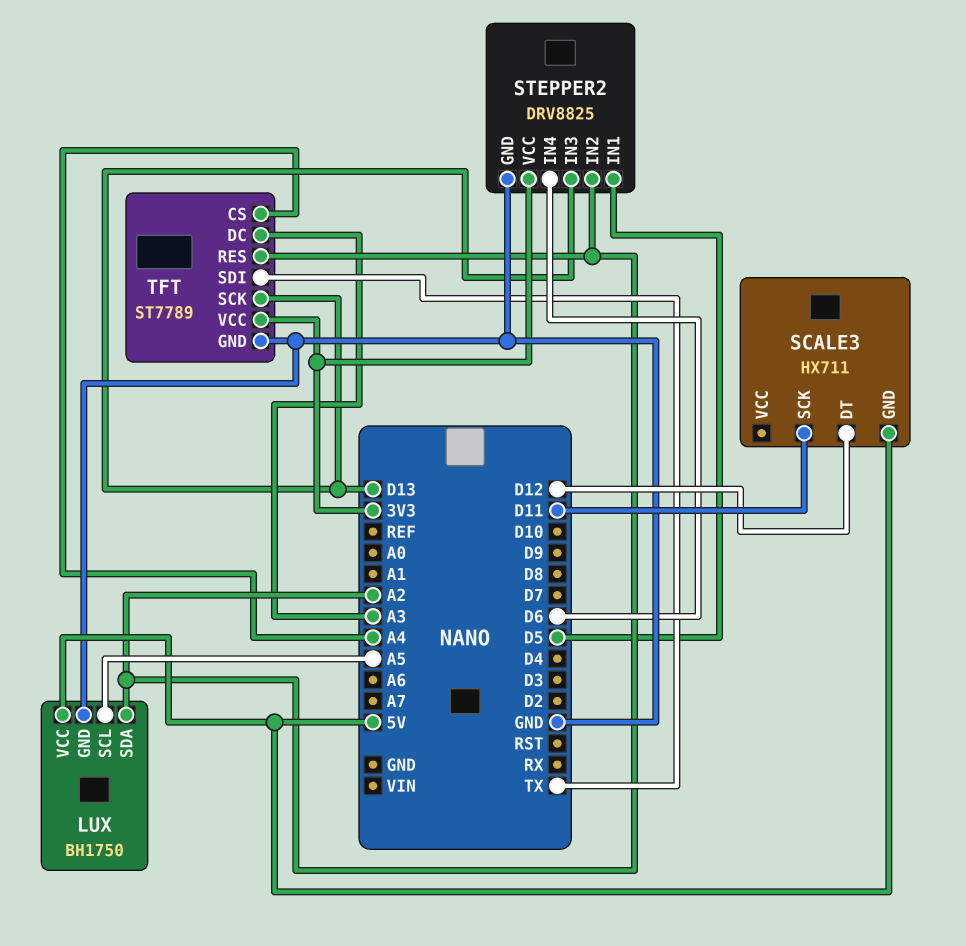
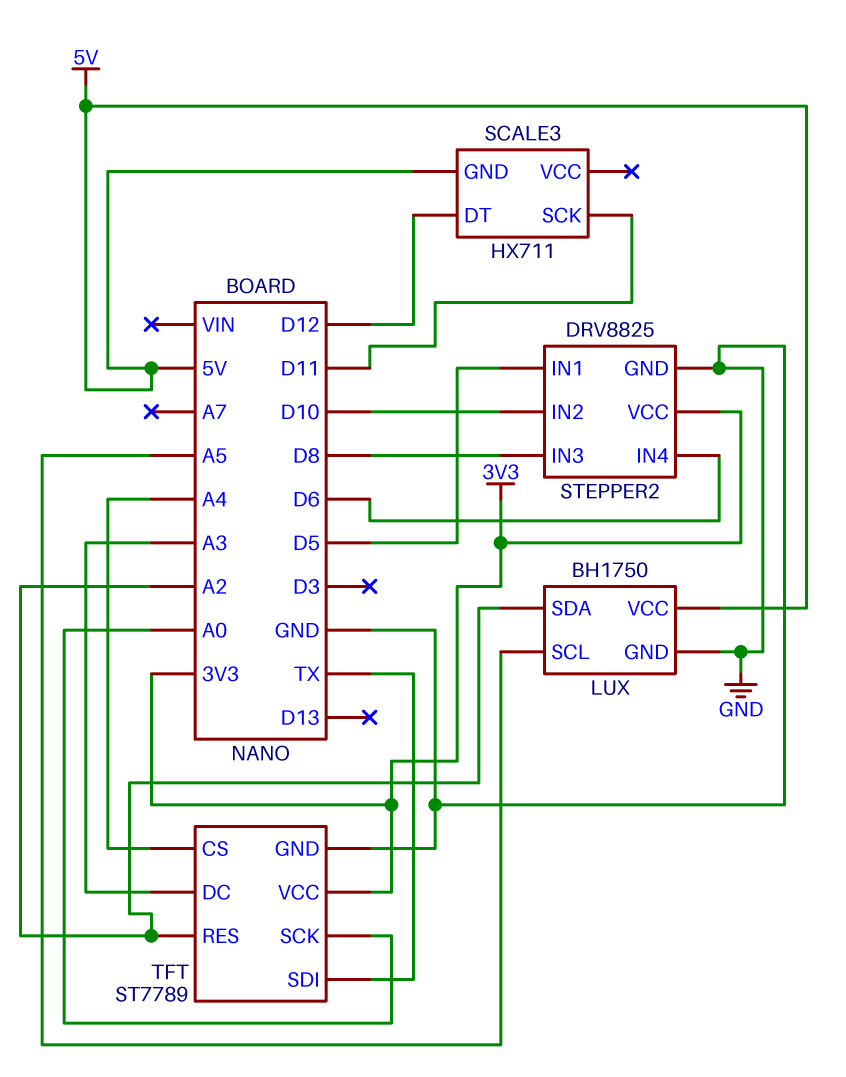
STEPPER2 pin IN2: A2 -> D10
STEPPER2 pin IN3: D13 -> D8
TFT pin SCK: D13 -> A0

